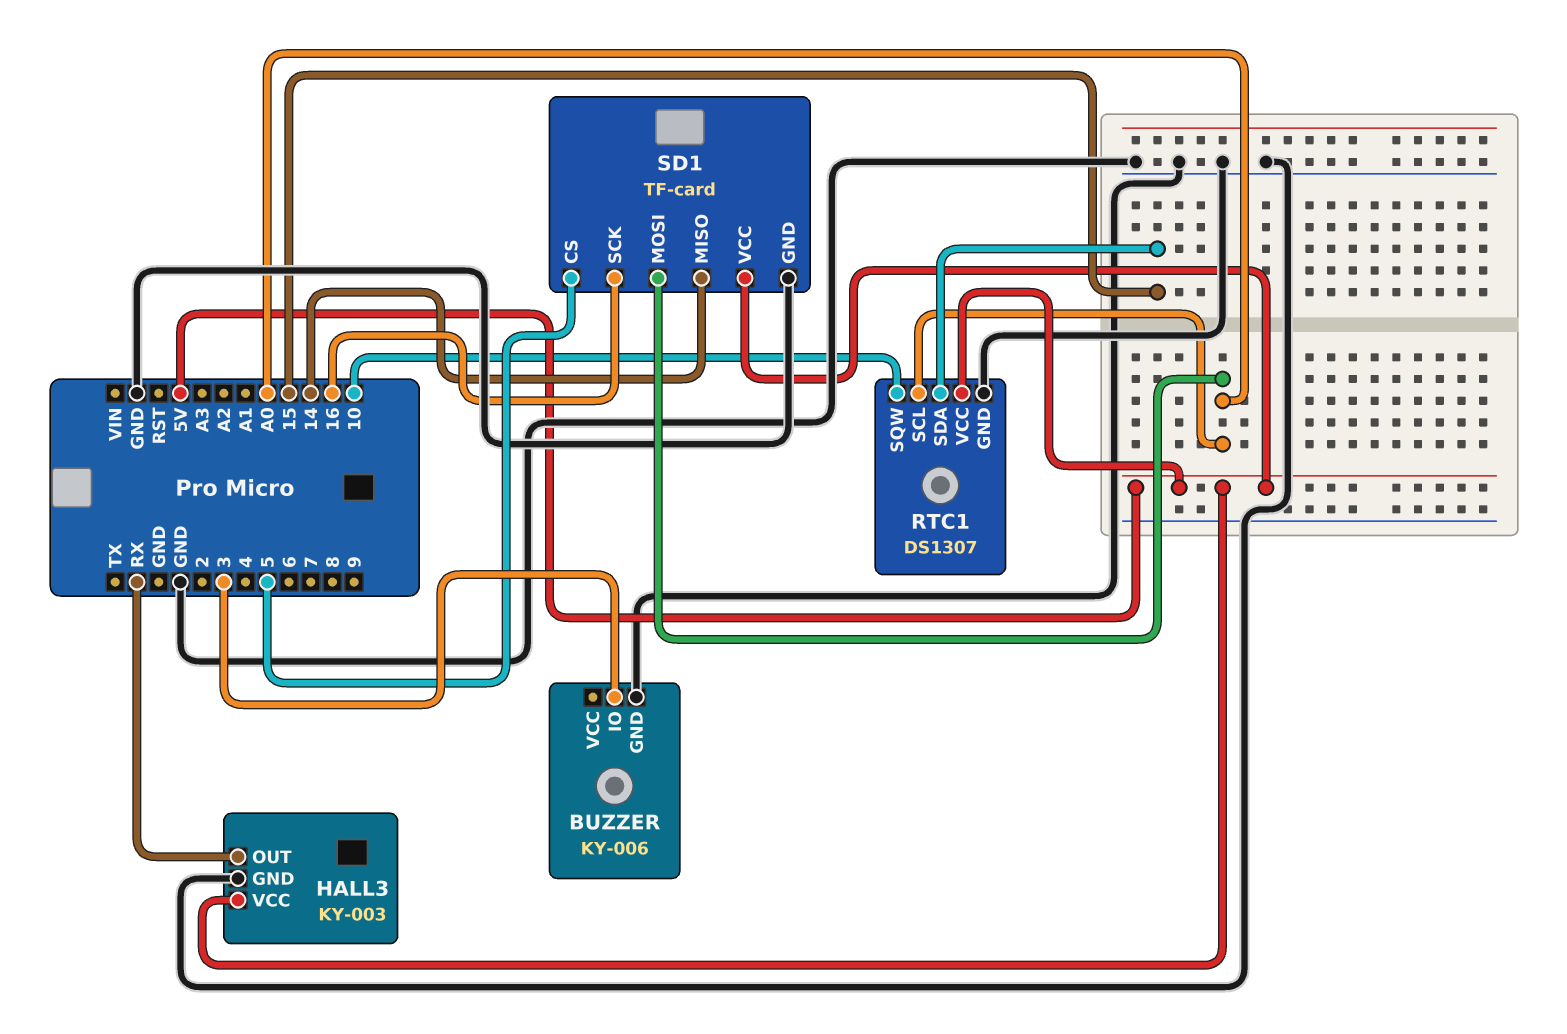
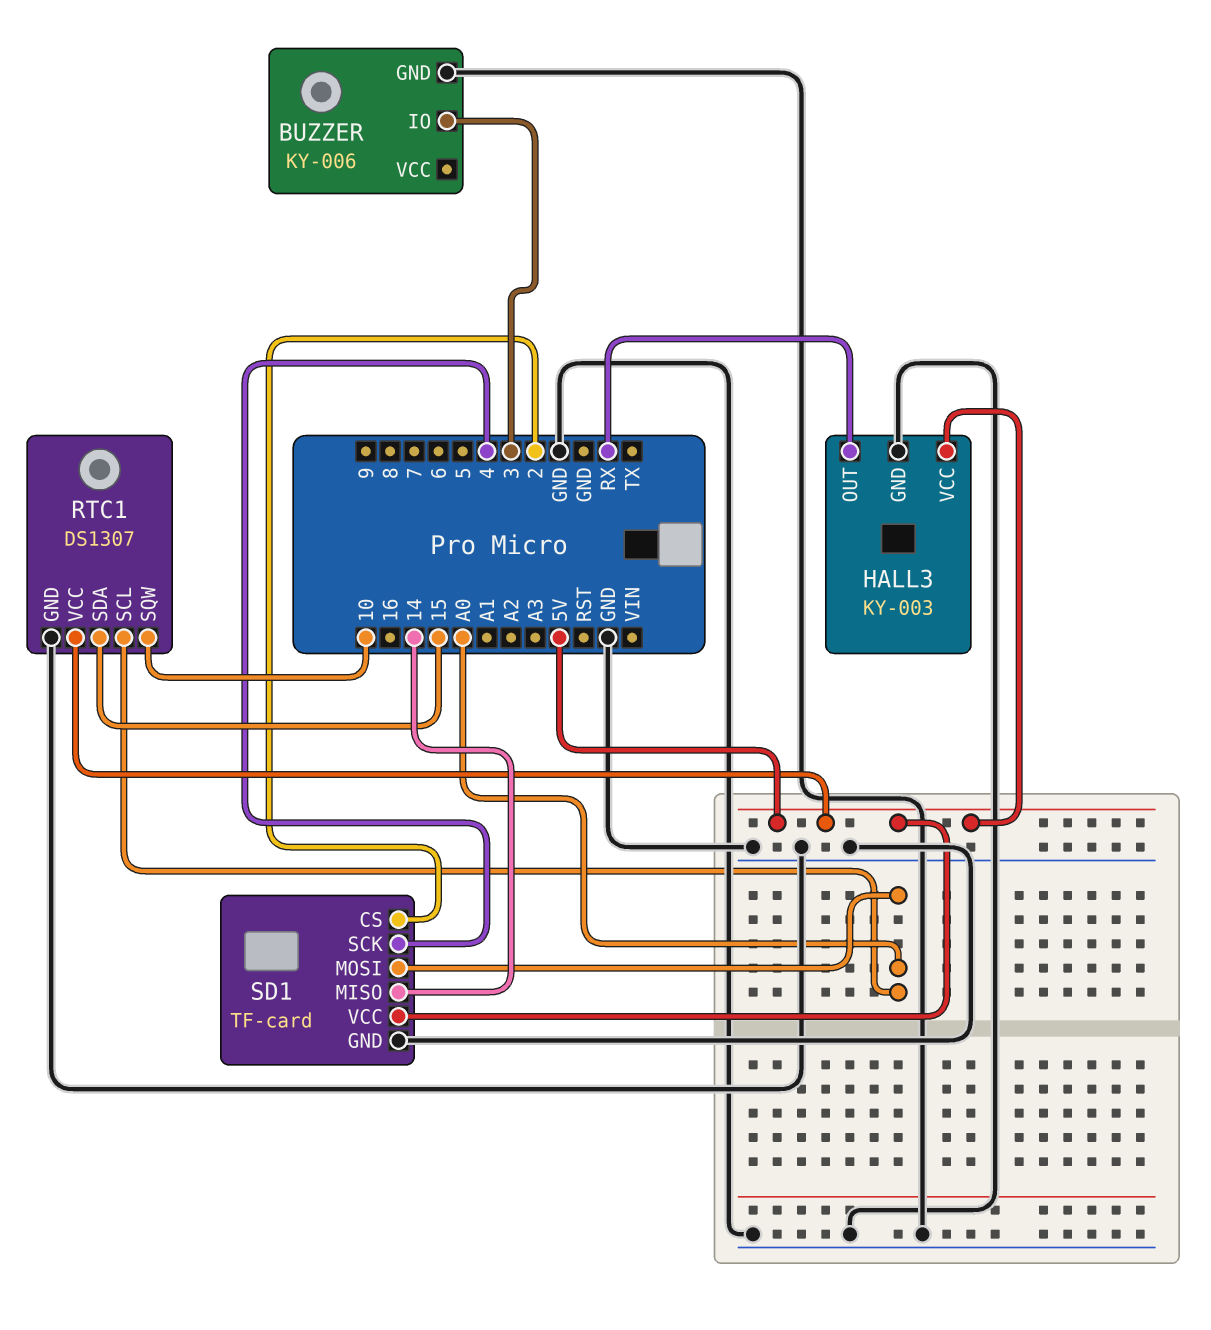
SD1 pin CS: 5 -> 2
SD1 pin SCK: 16 -> 4

